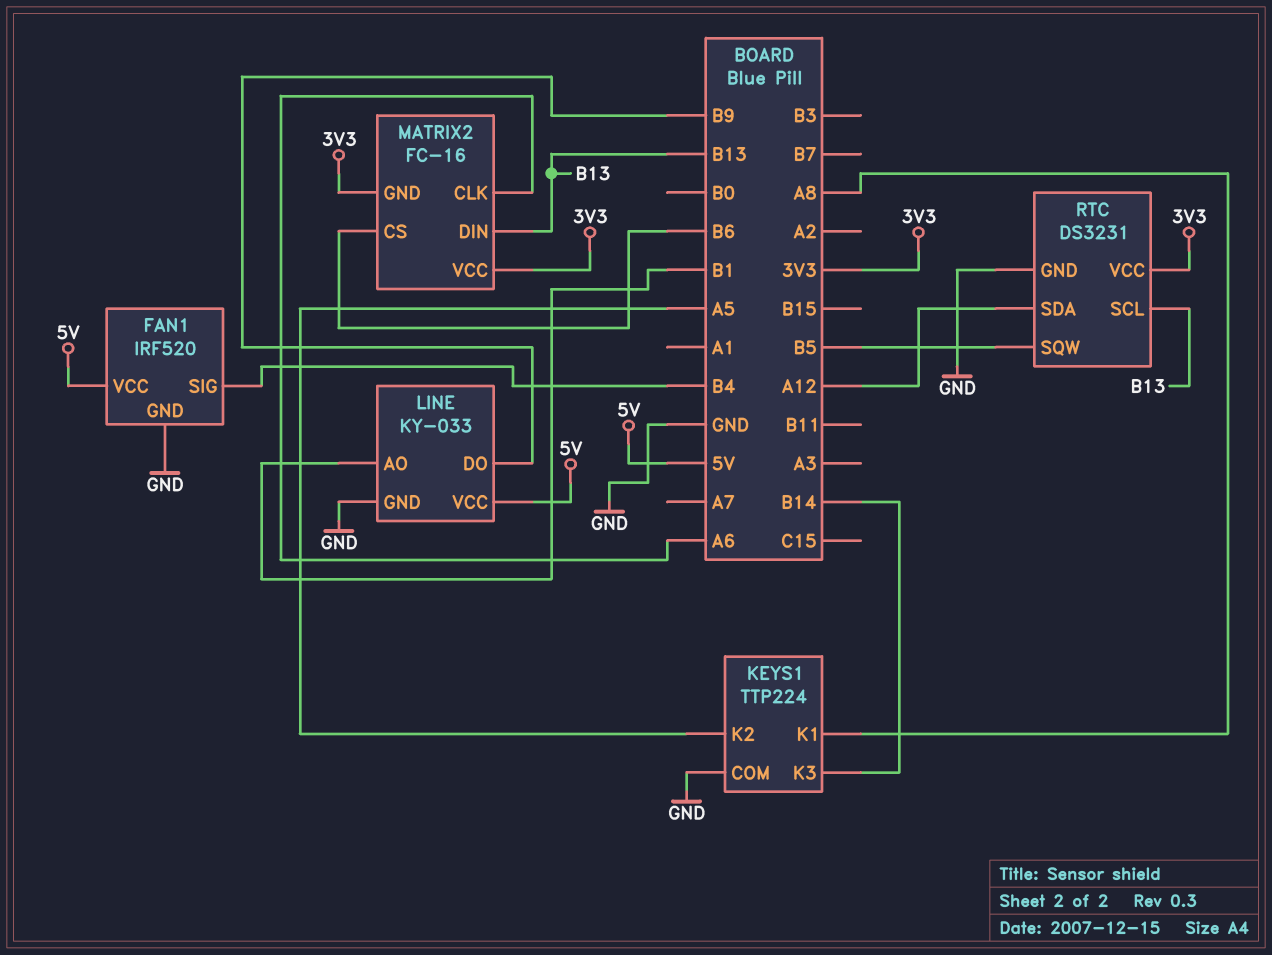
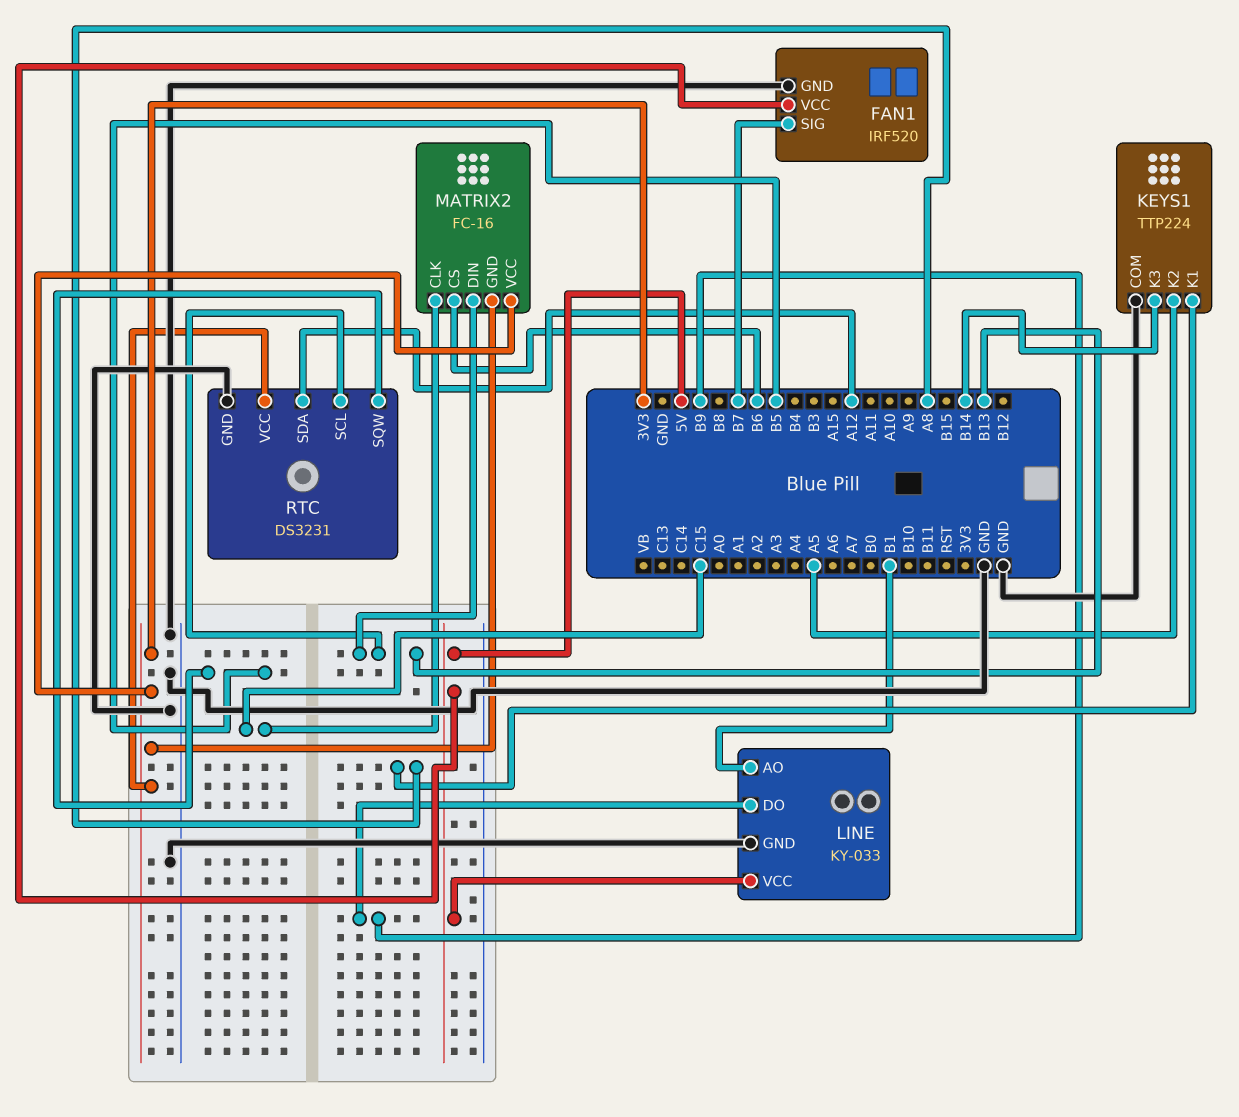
FAN1 pin SIG: B4 -> B7
MATRIX2 pin CLK: A6 -> C15

